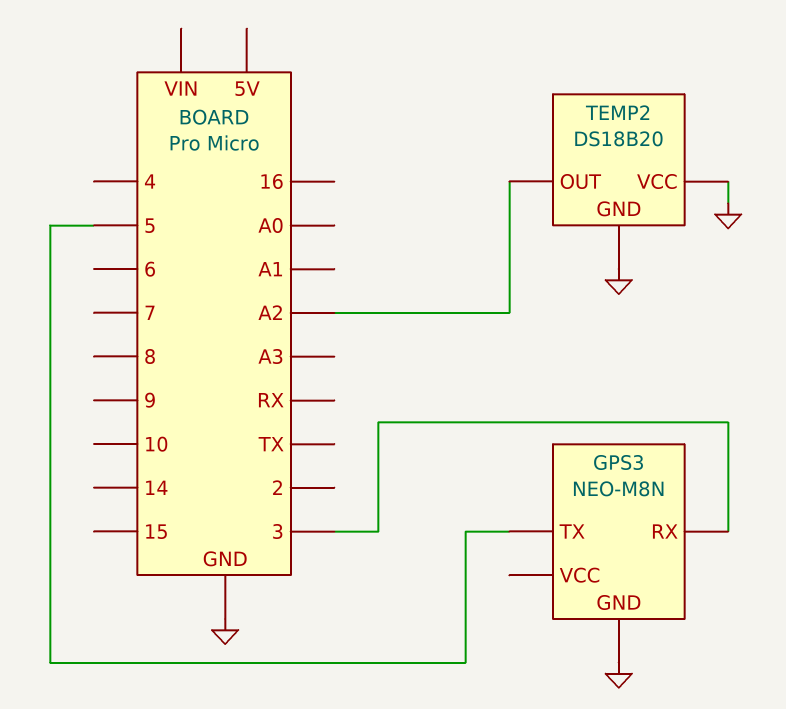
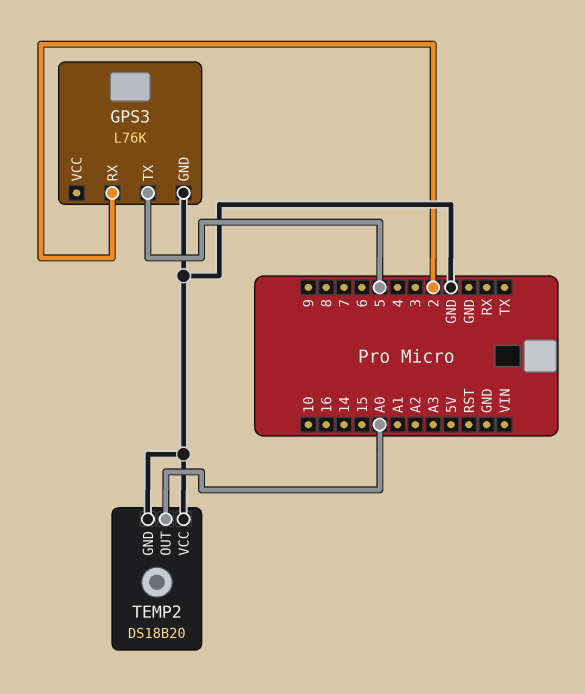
GPS3: NEO-M8N -> L76K
GPS3 pin RX: 3 -> 2
TEMP2 pin OUT: A2 -> A0

